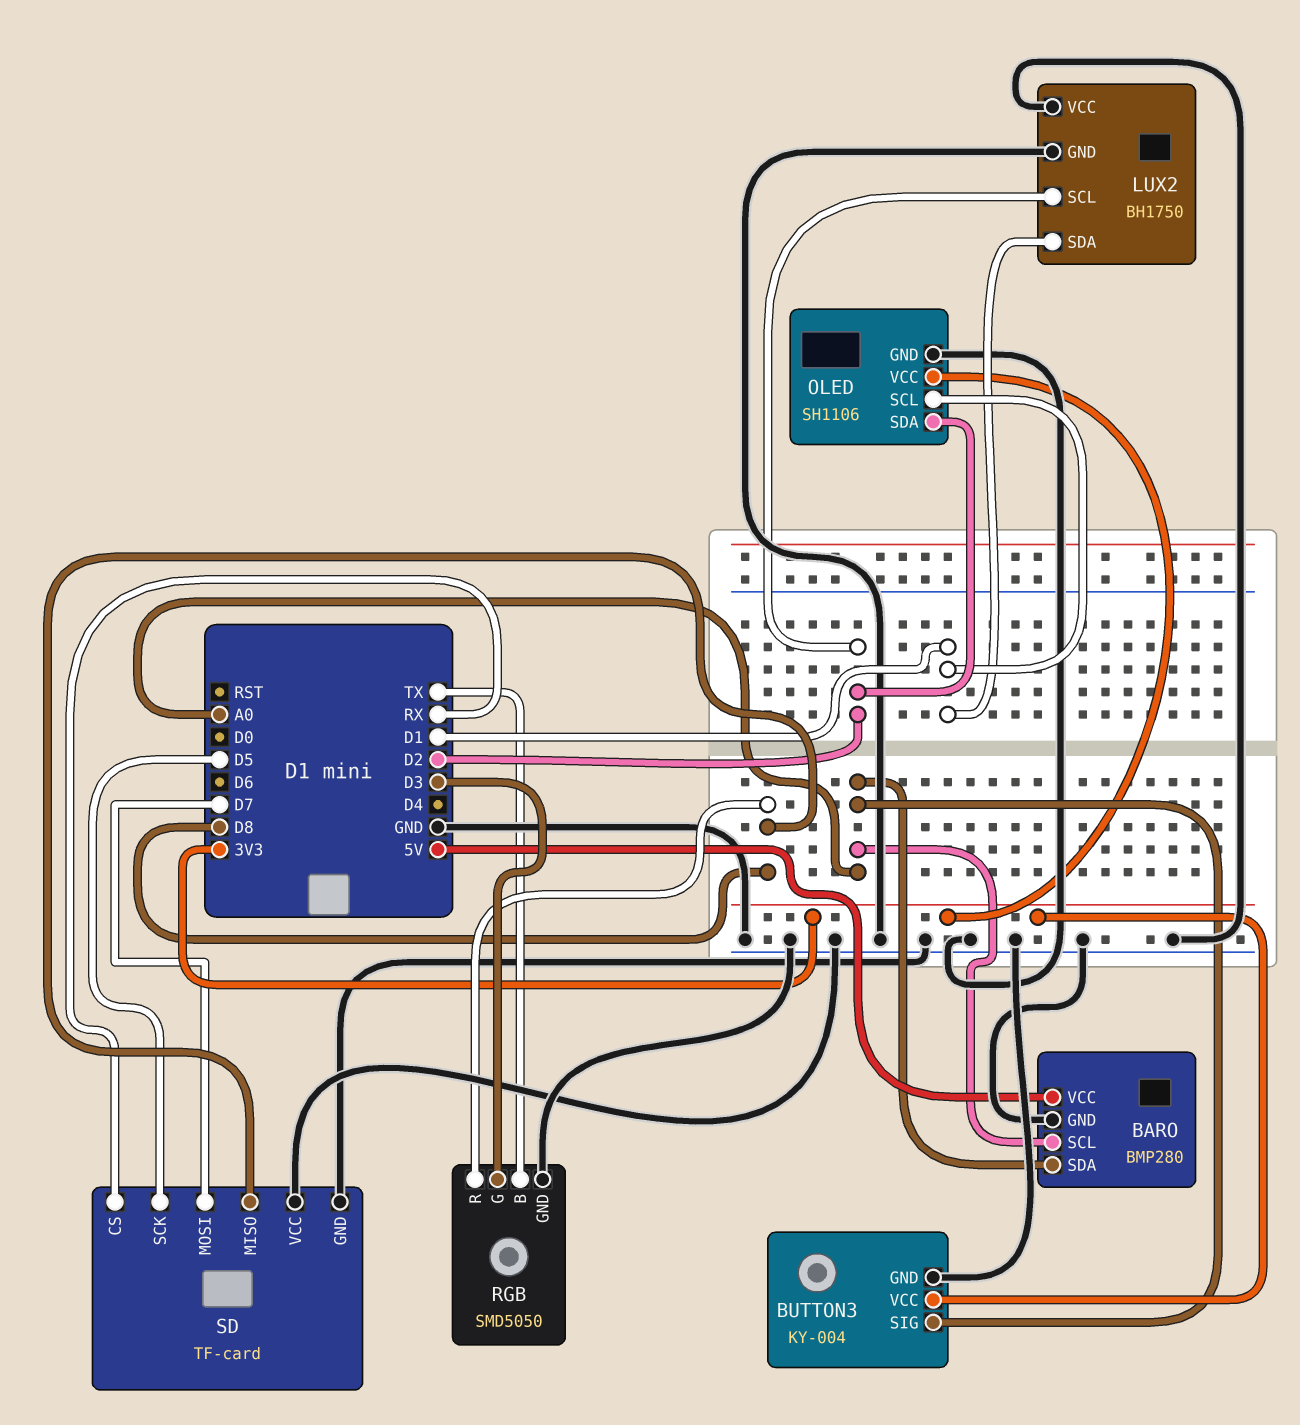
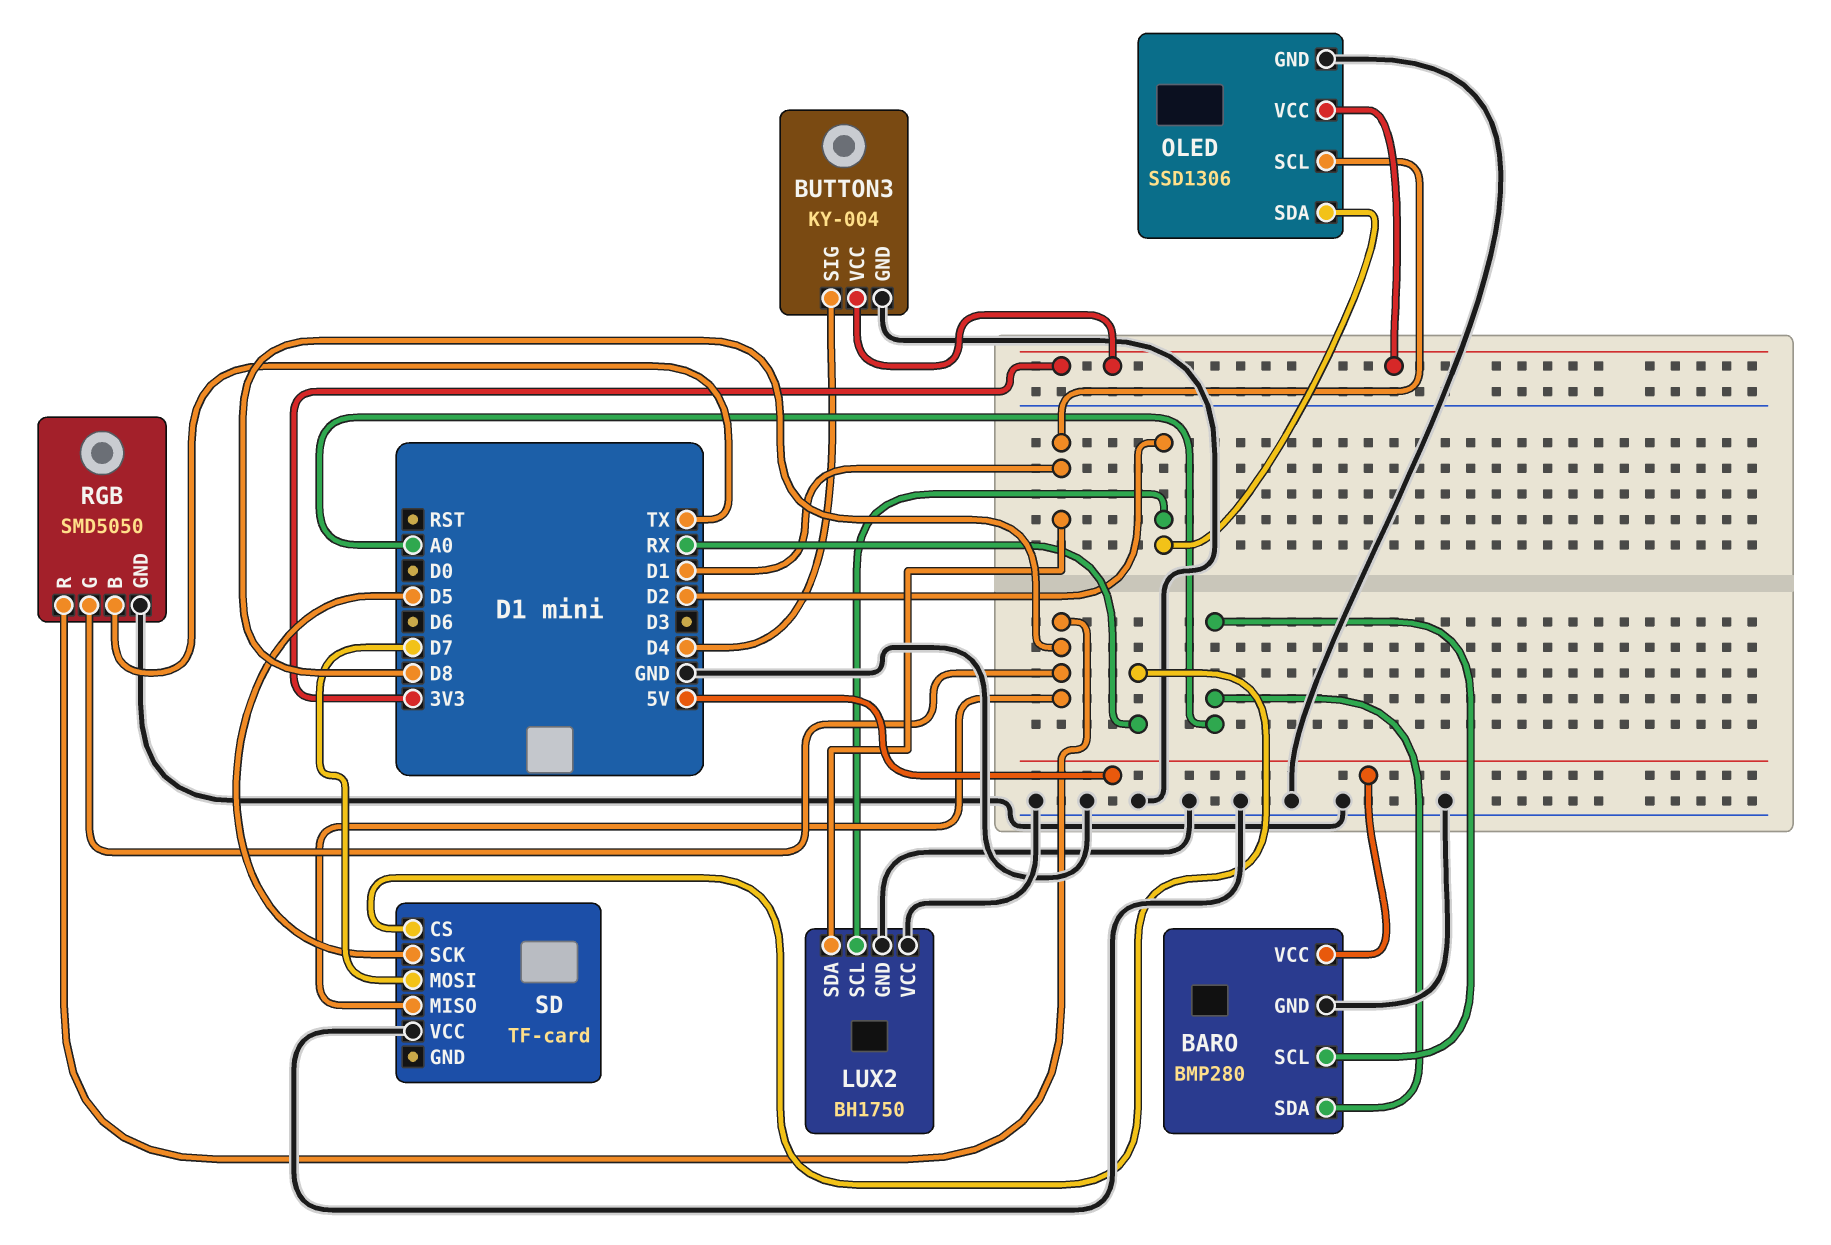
BUTTON3 pin SIG: A0 -> D4
OLED: SH1106 -> SSD1306
RGB pin G: D3 -> D8
SD pin GND: GND -> none

